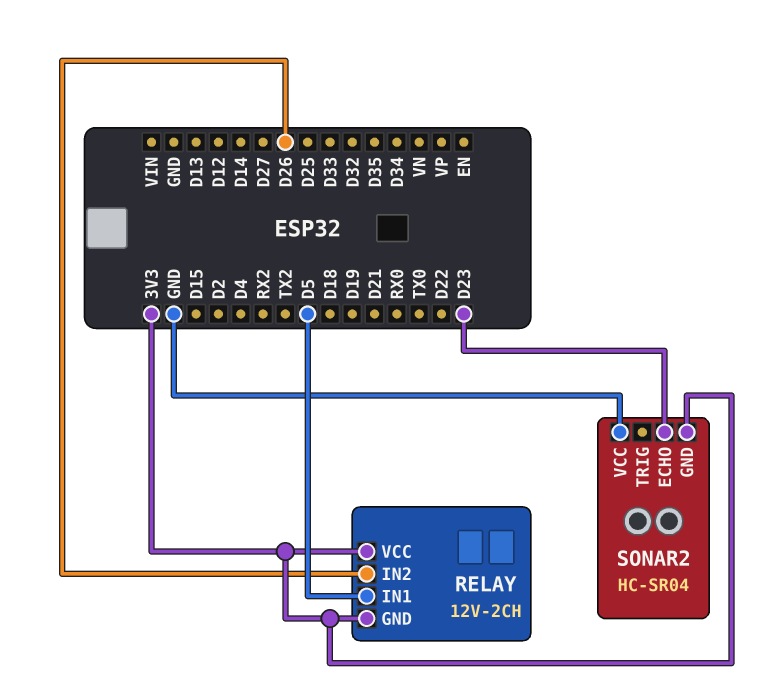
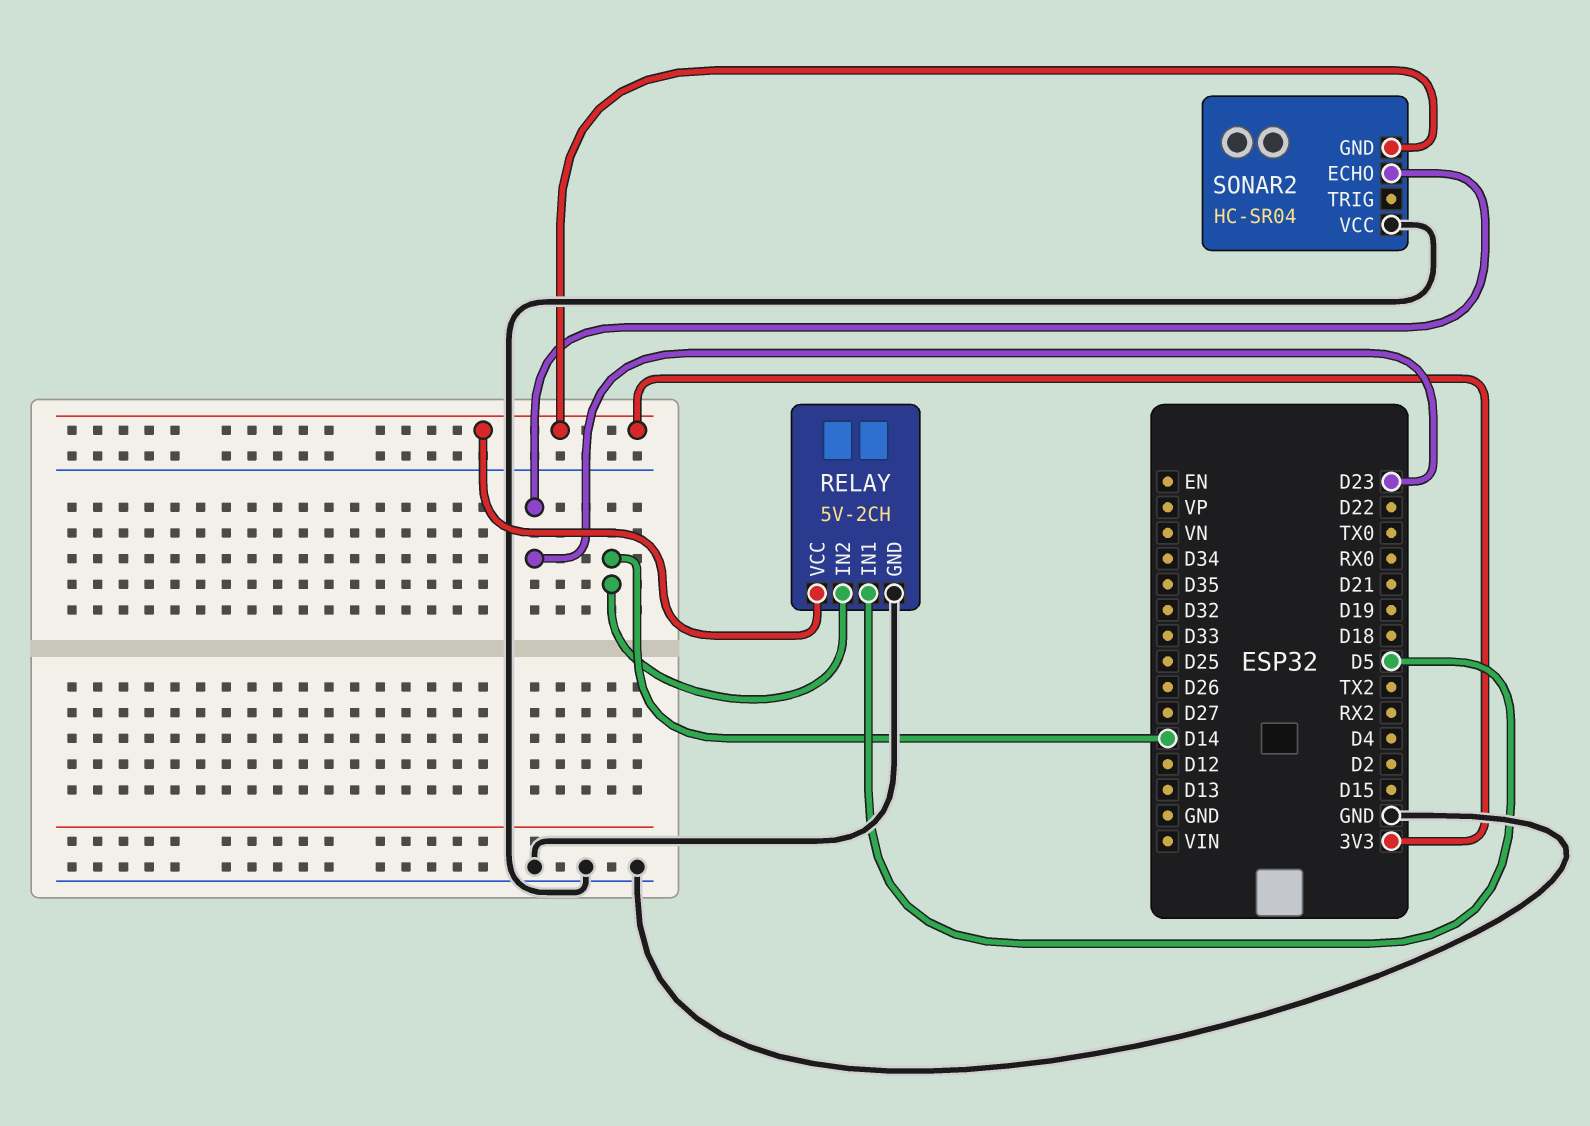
RELAY: 12V-2CH -> 5V-2CH
RELAY pin GND: 3V3 -> GND
RELAY pin IN2: D26 -> D14

